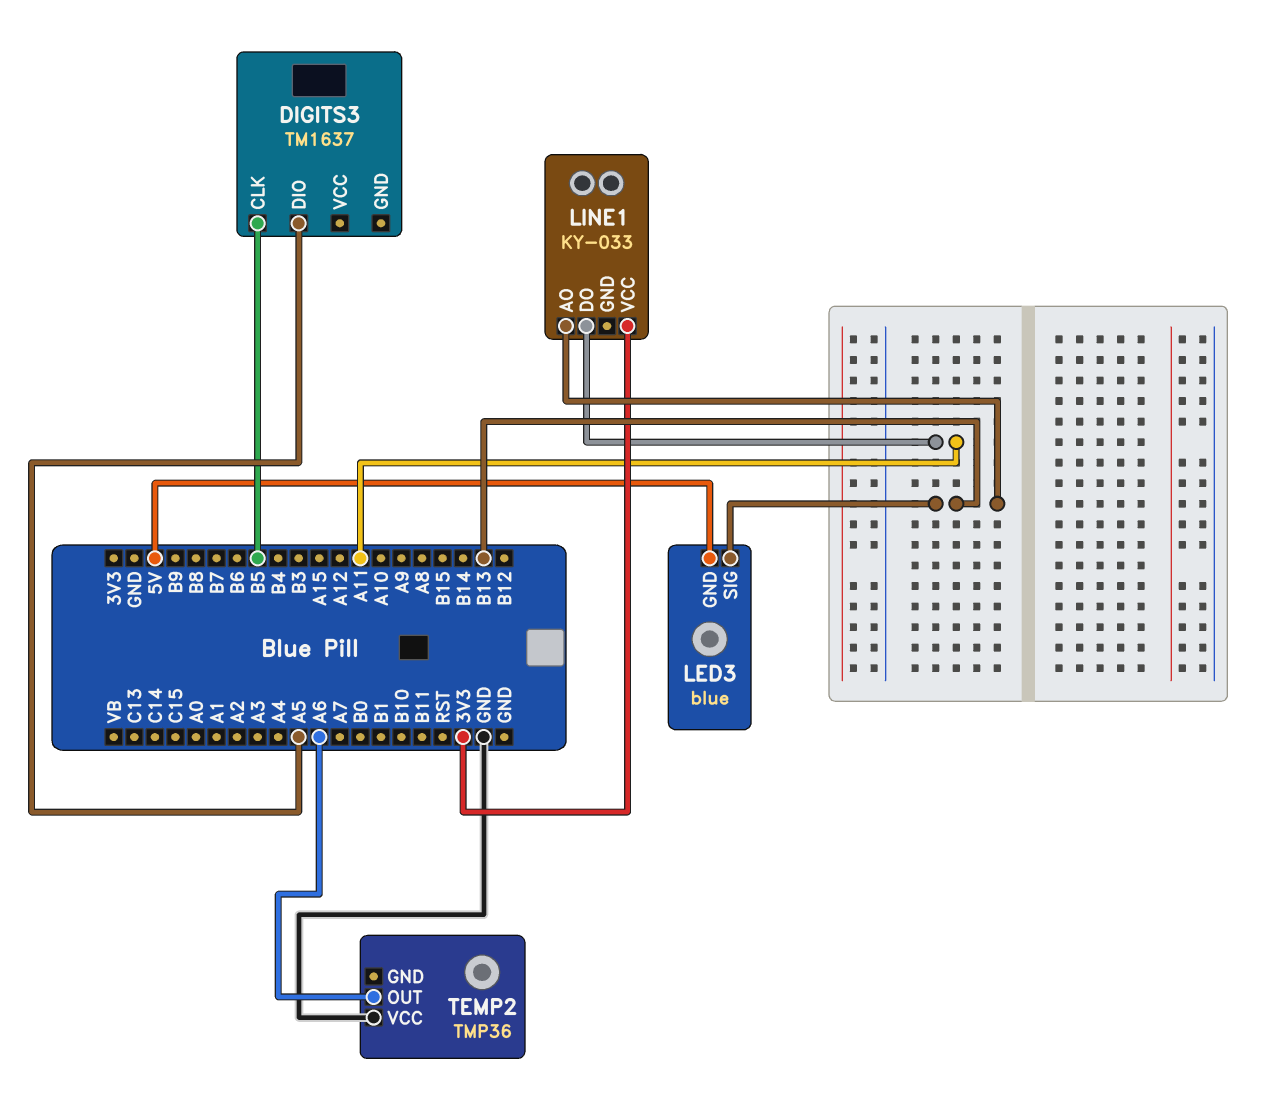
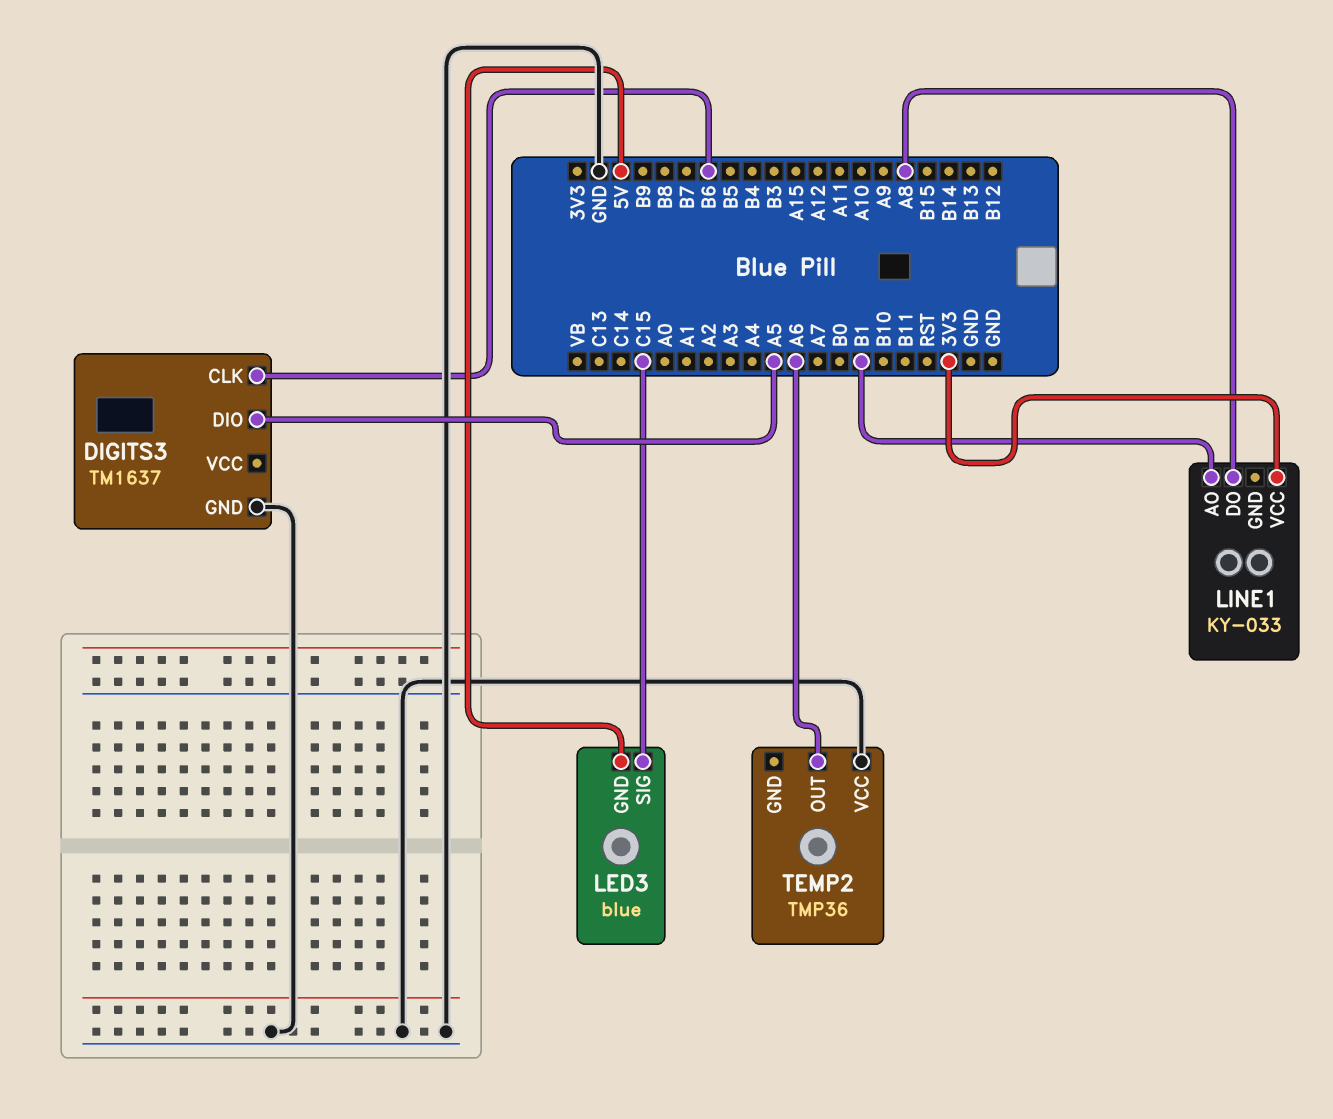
DIGITS3 pin CLK: B5 -> B6
DIGITS3 pin GND: none -> GND
LED3 pin SIG: B13 -> C15
LINE1 pin AO: B13 -> B1
LINE1 pin DO: A11 -> A8

